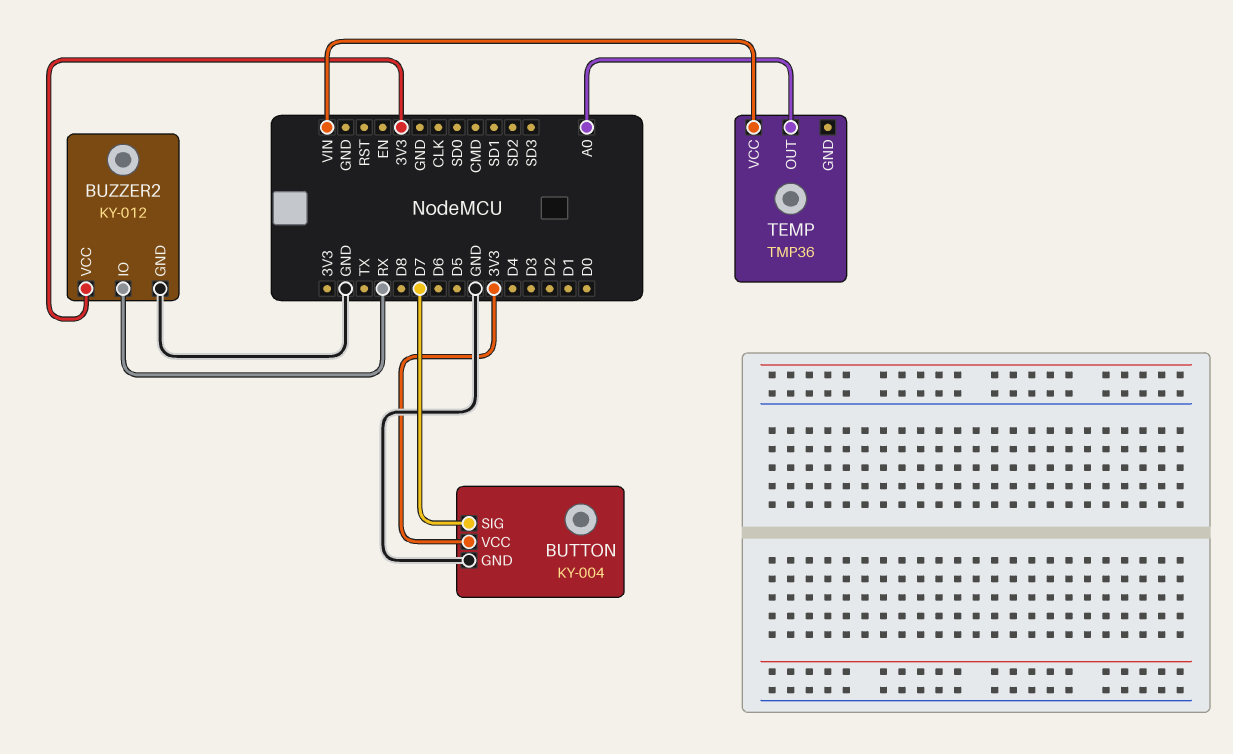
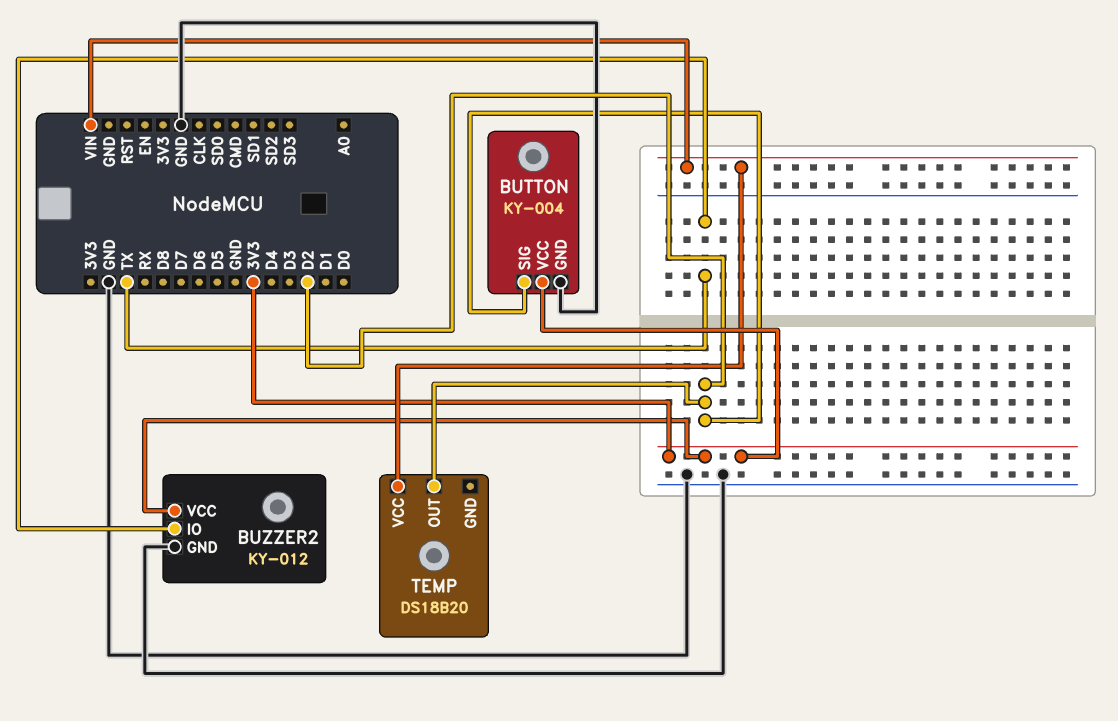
BUTTON pin SIG: D7 -> D2
BUZZER2 pin IO: RX -> TX
TEMP: TMP36 -> DS18B20
TEMP pin OUT: A0 -> D2

